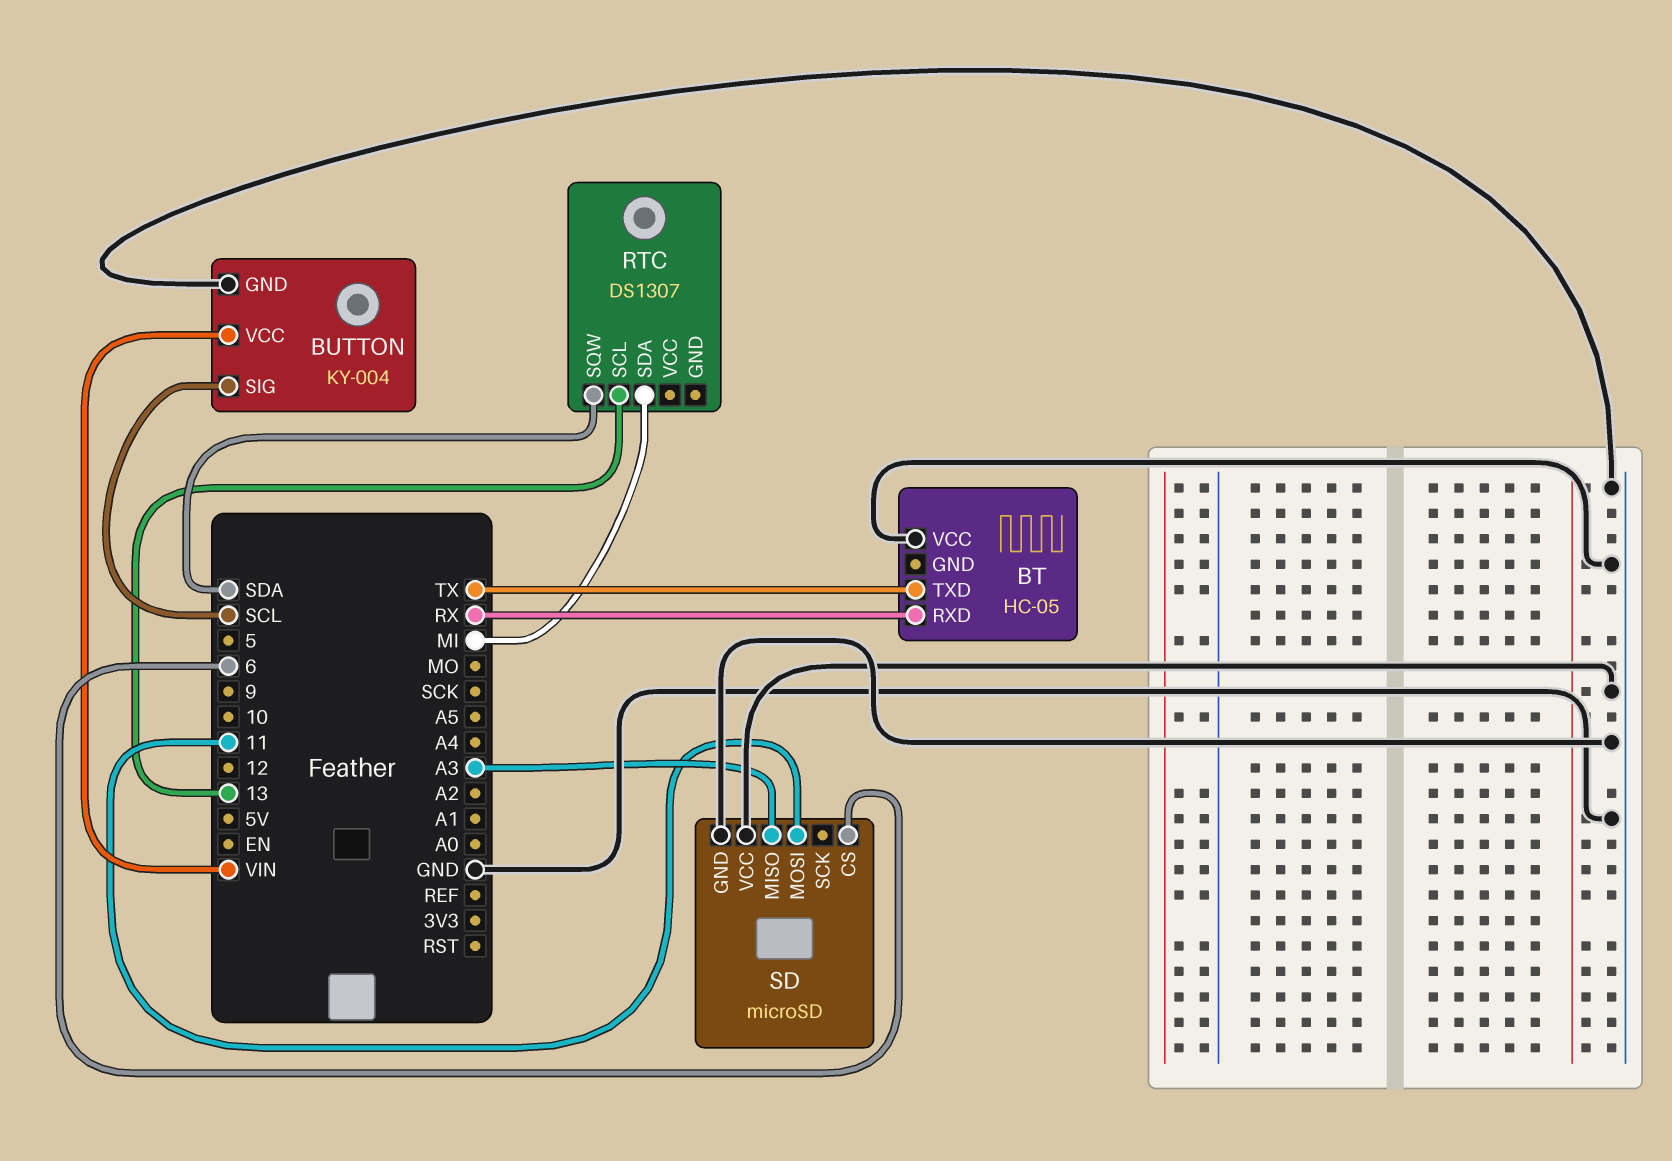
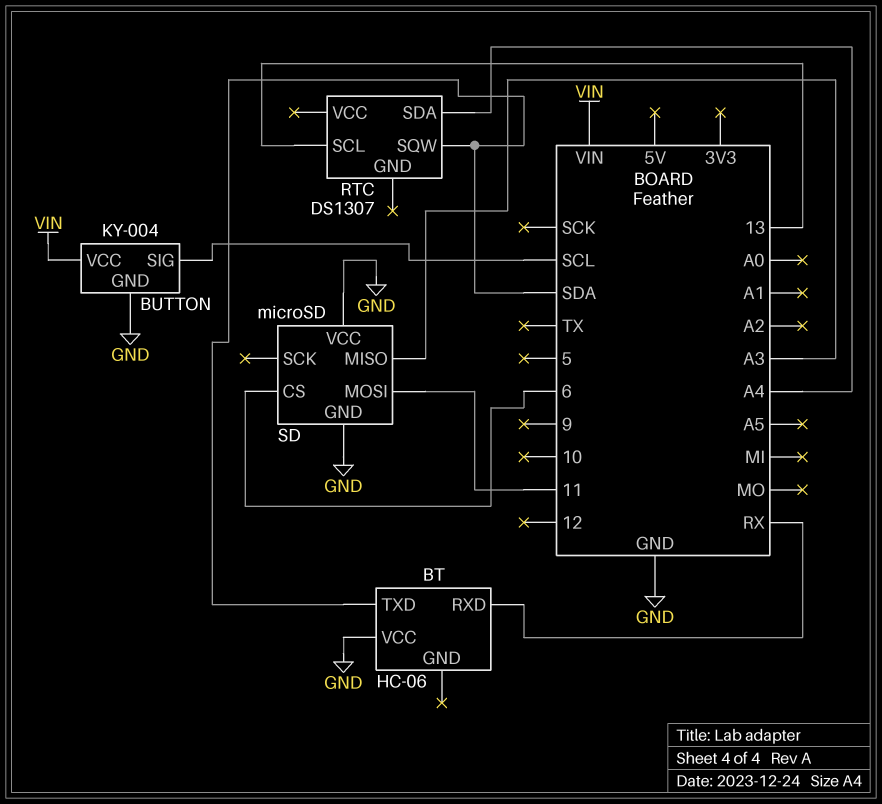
BT: HC-05 -> HC-06
BT pin TXD: TX -> SDA
RTC pin SDA: MI -> A4

